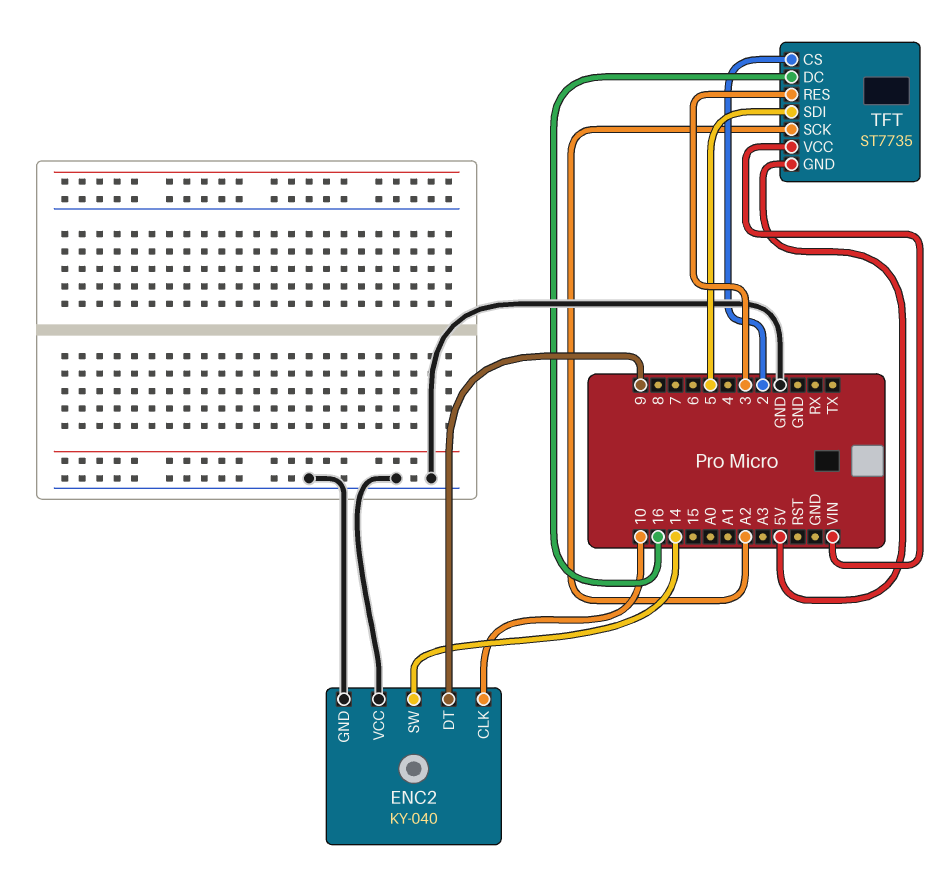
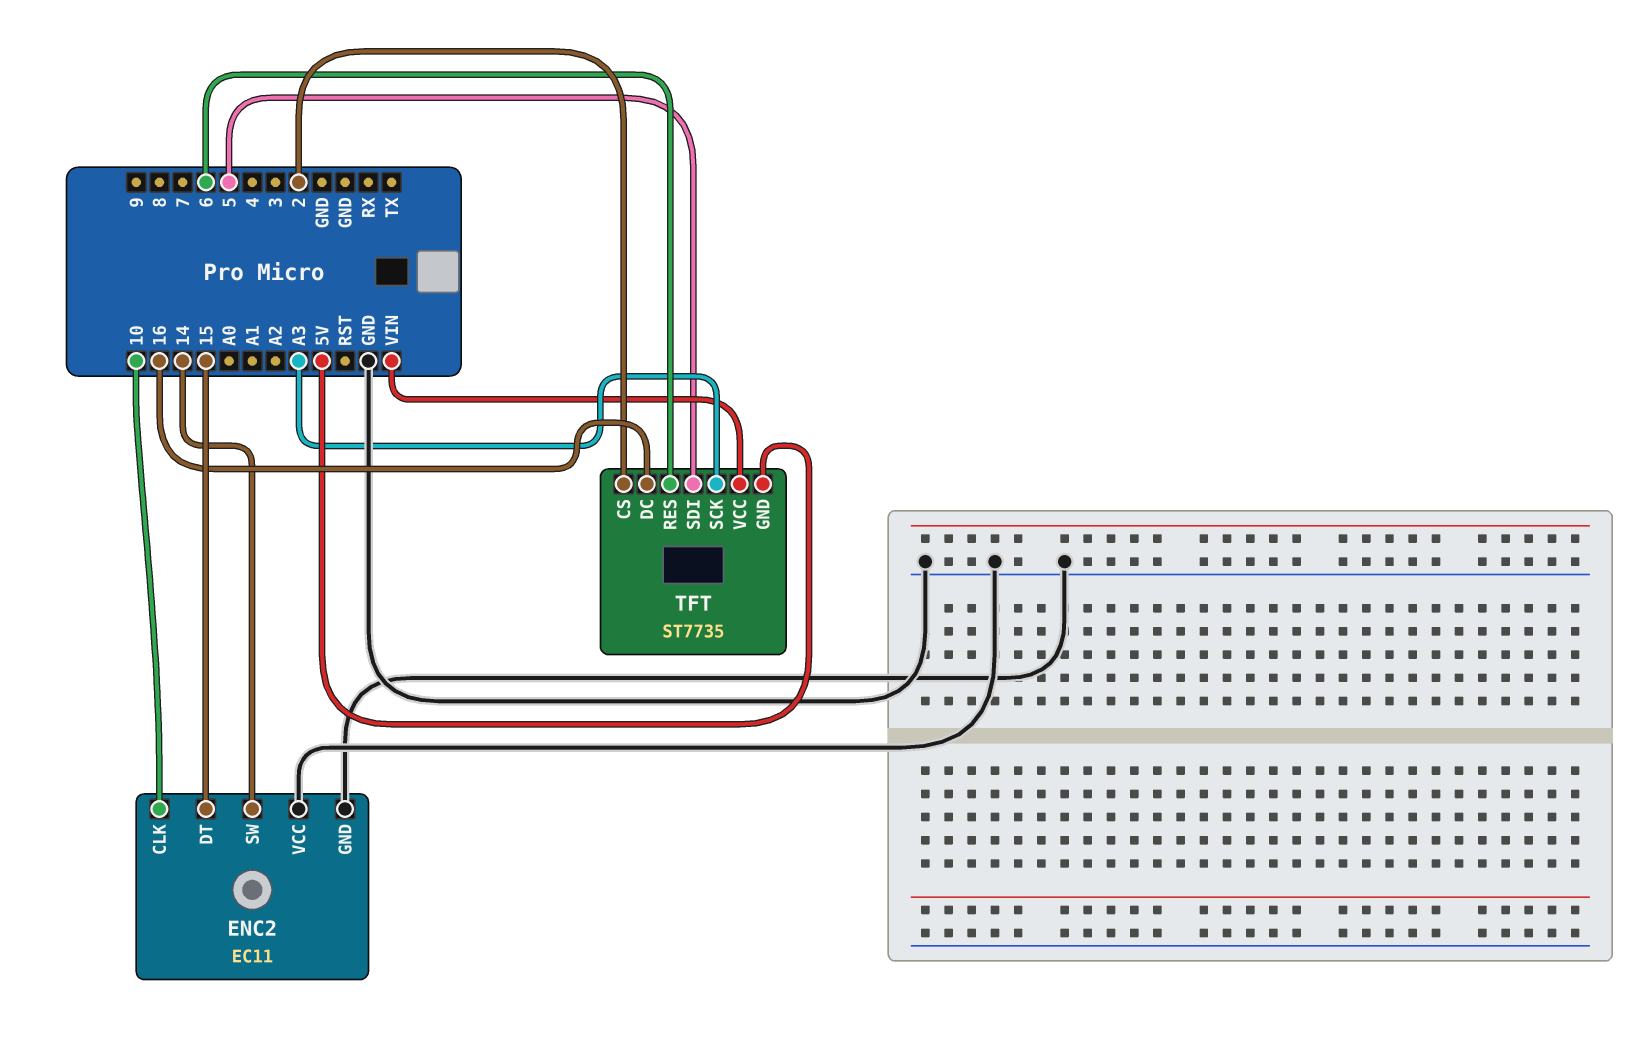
ENC2: KY-040 -> EC11
ENC2 pin DT: 9 -> 15
TFT pin RES: 3 -> 6
TFT pin SCK: A2 -> A3

